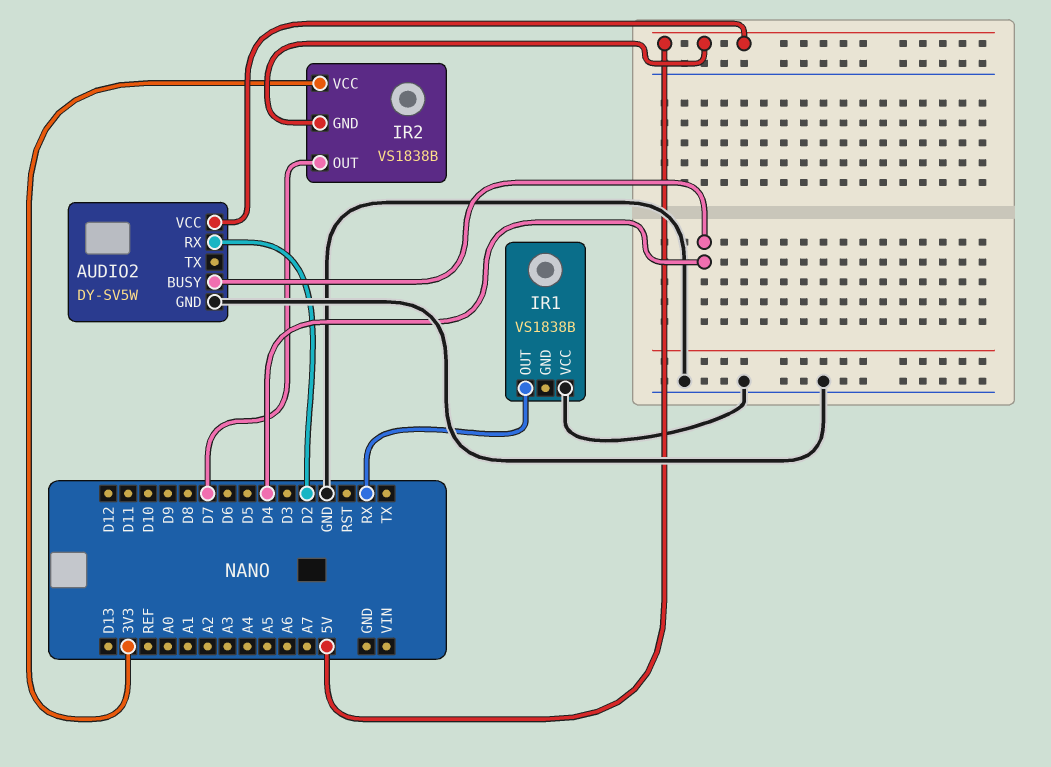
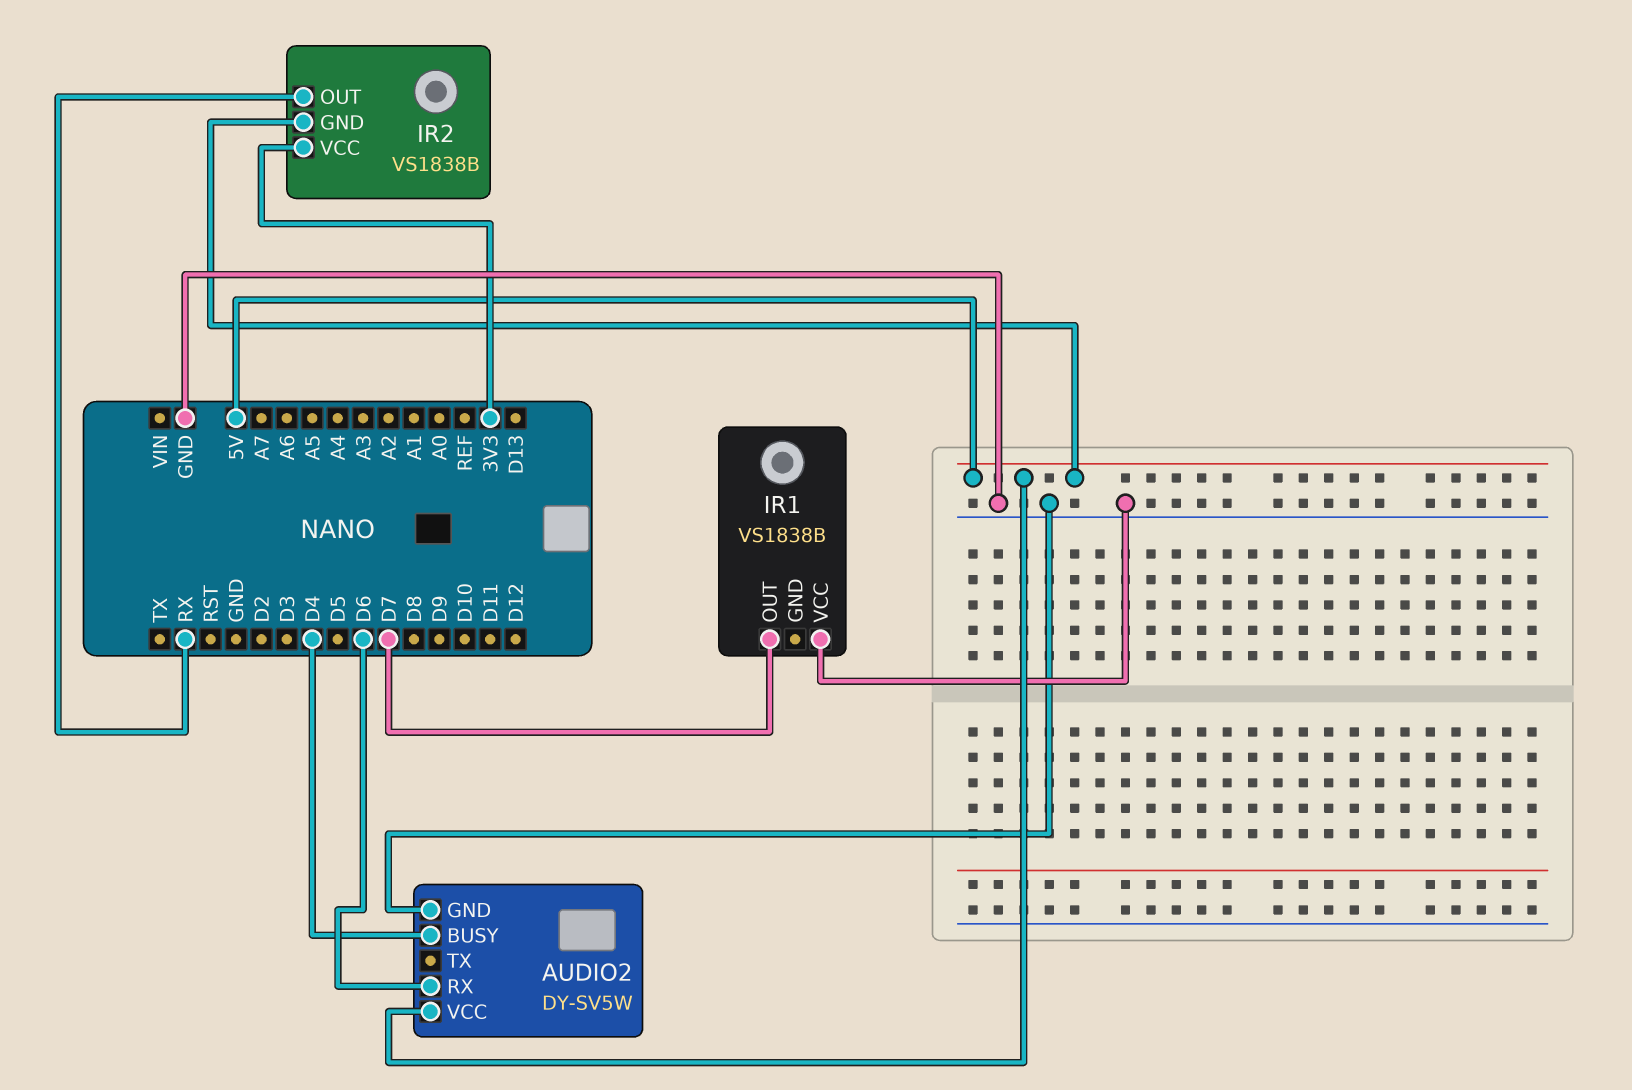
AUDIO2 pin RX: D2 -> D6
IR1 pin OUT: RX -> D7
IR2 pin OUT: D7 -> RX

